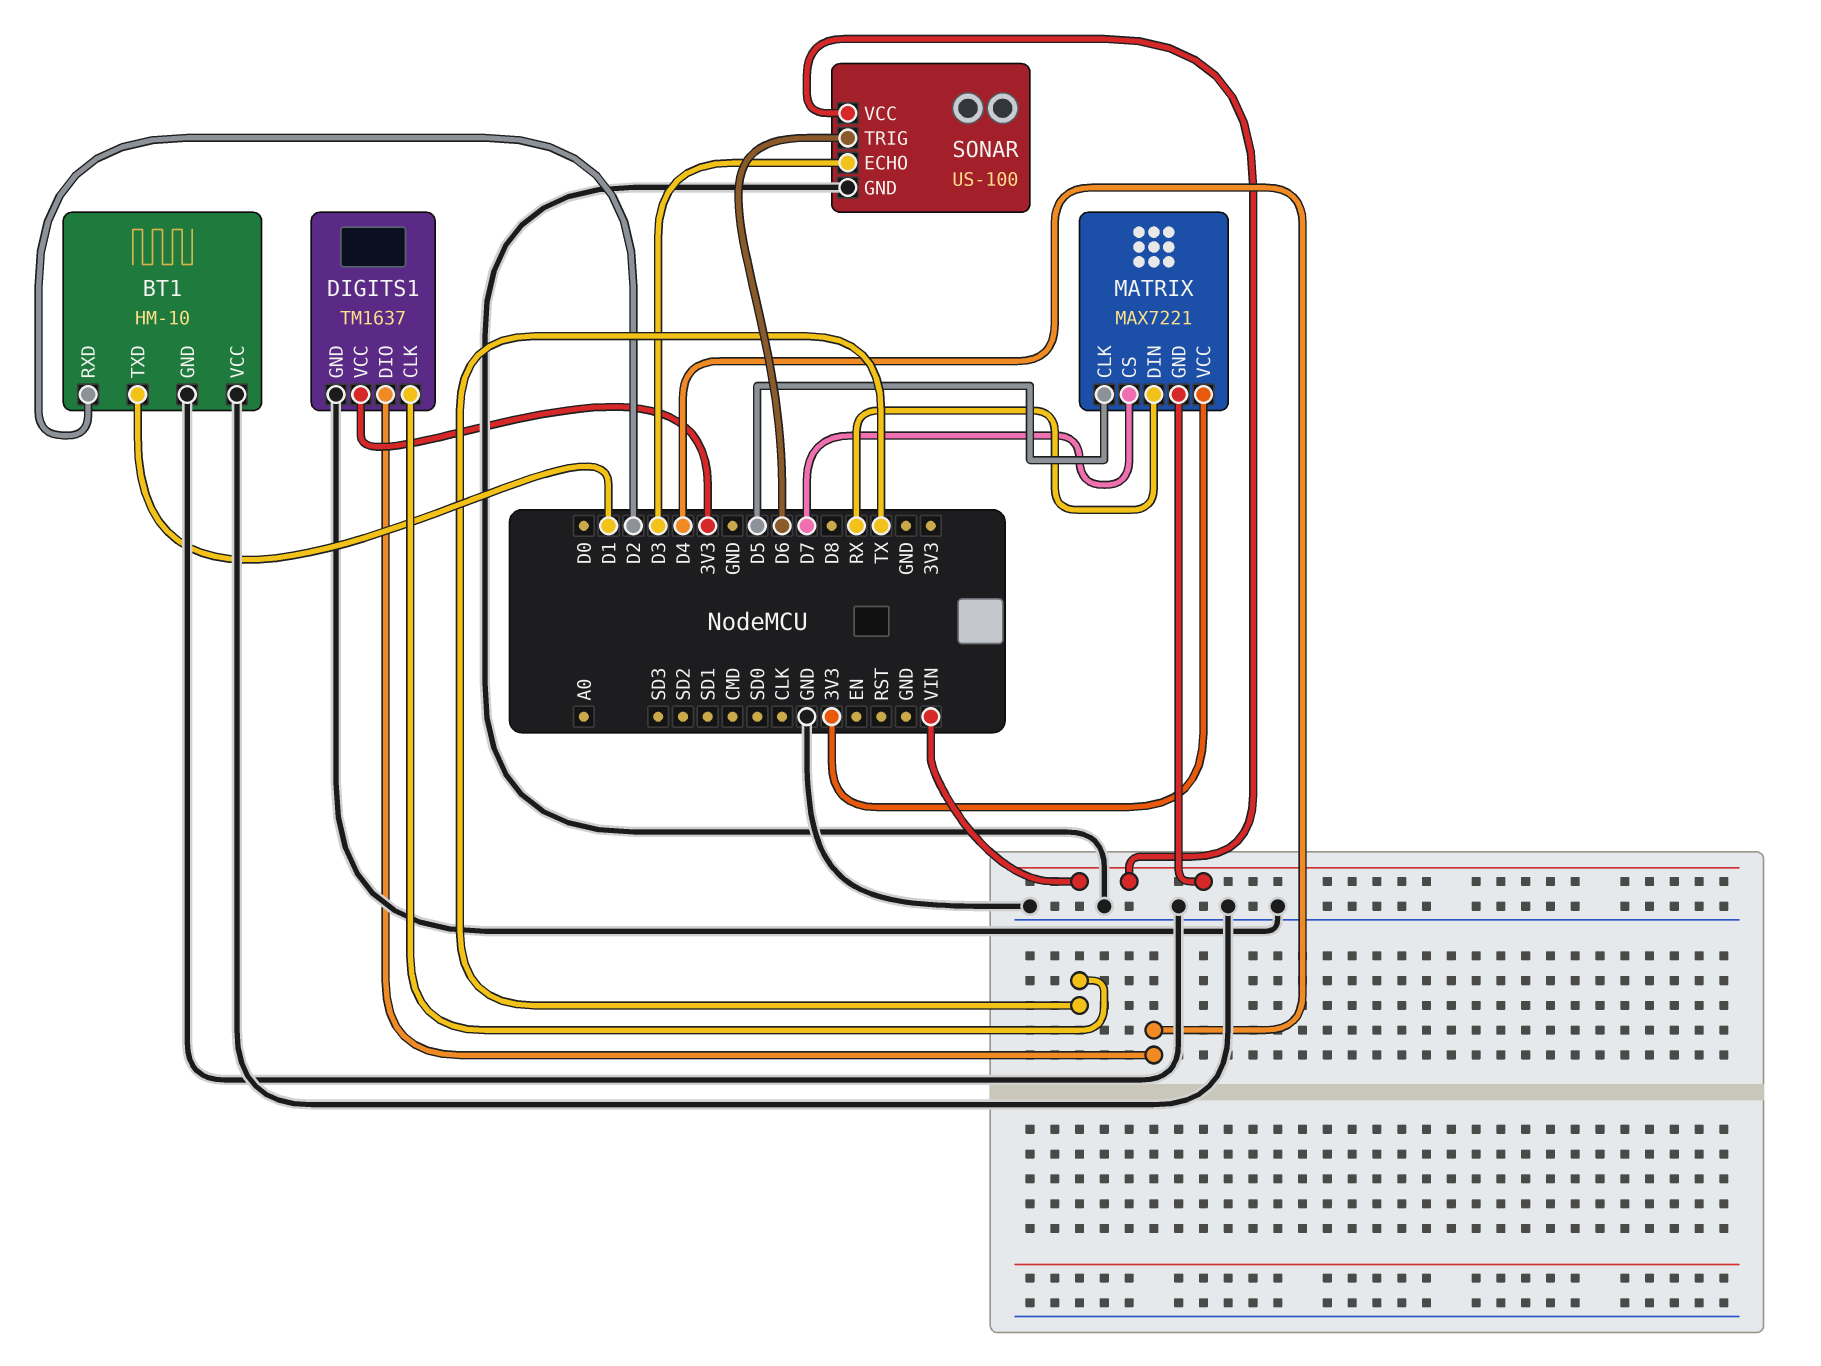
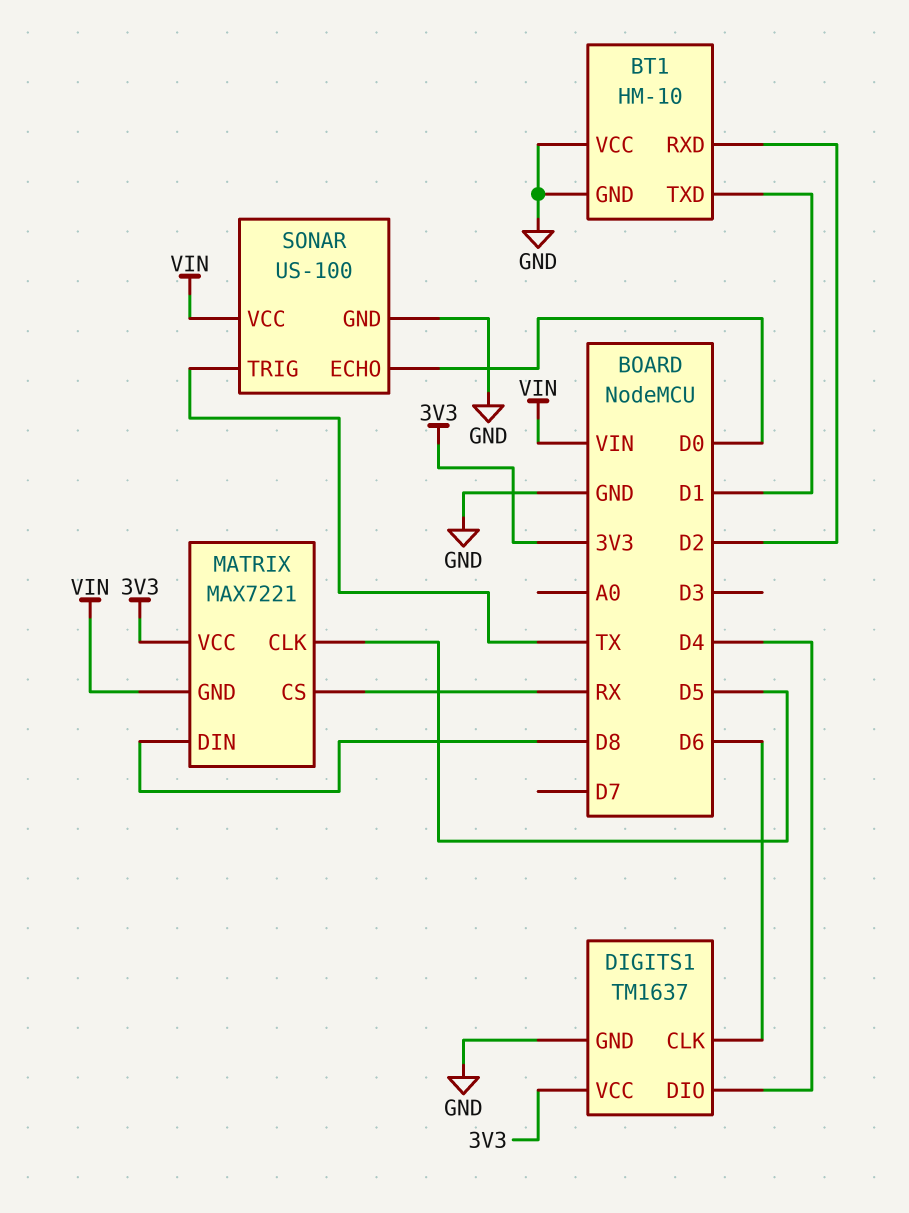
DIGITS1 pin CLK: TX -> D6
MATRIX pin CS: D7 -> RX
MATRIX pin DIN: RX -> D8
SONAR pin ECHO: D3 -> D0
SONAR pin TRIG: D6 -> TX

